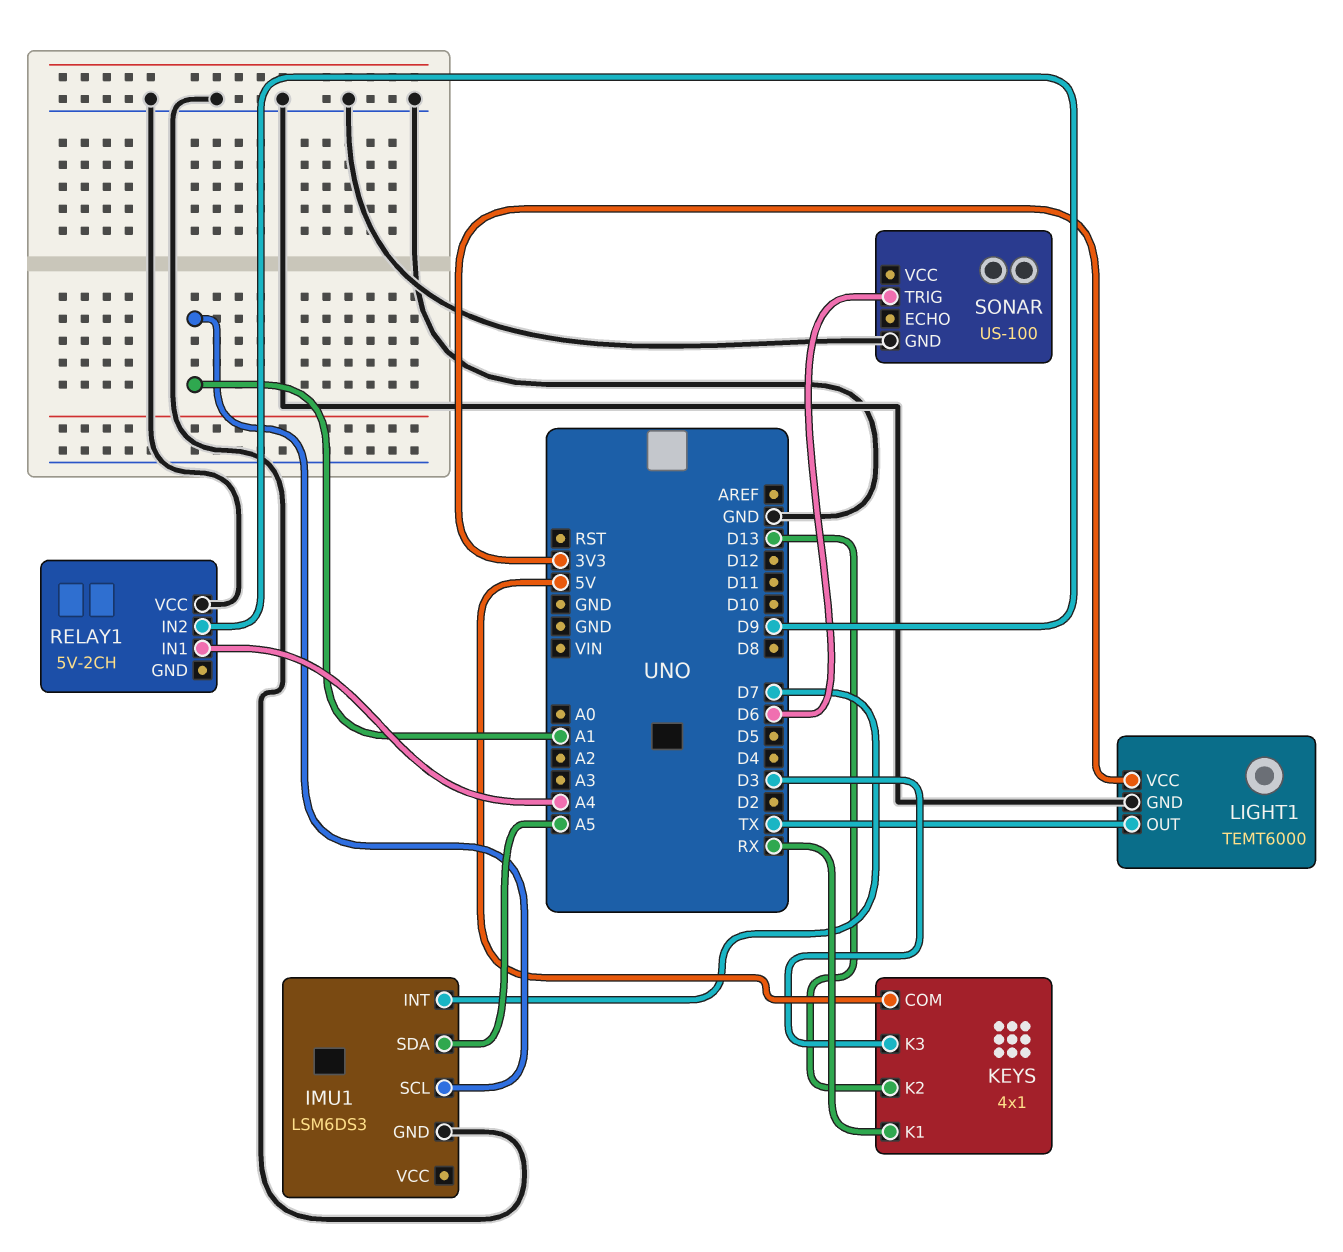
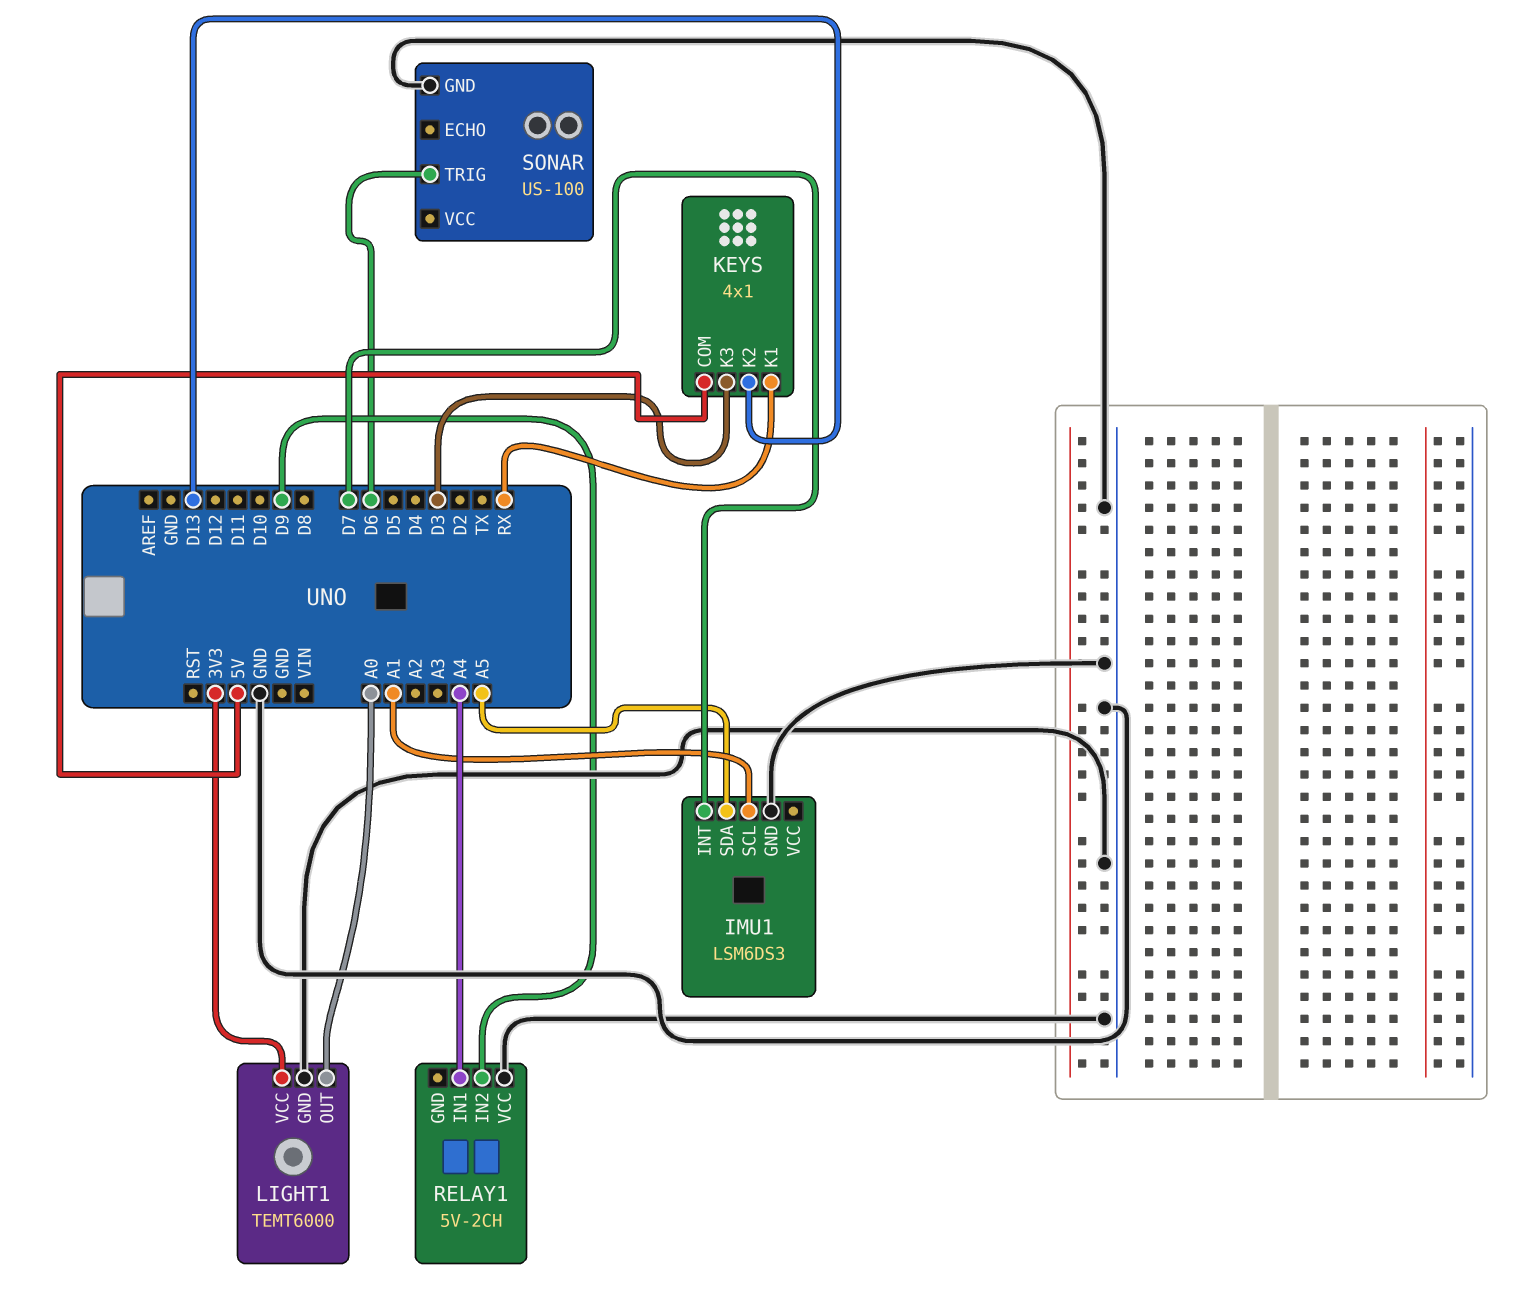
LIGHT1 pin OUT: TX -> A0

